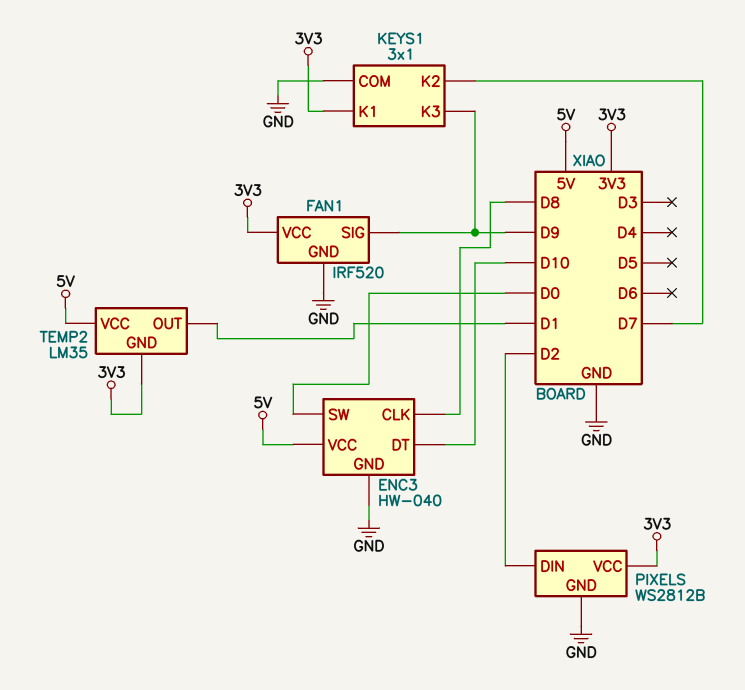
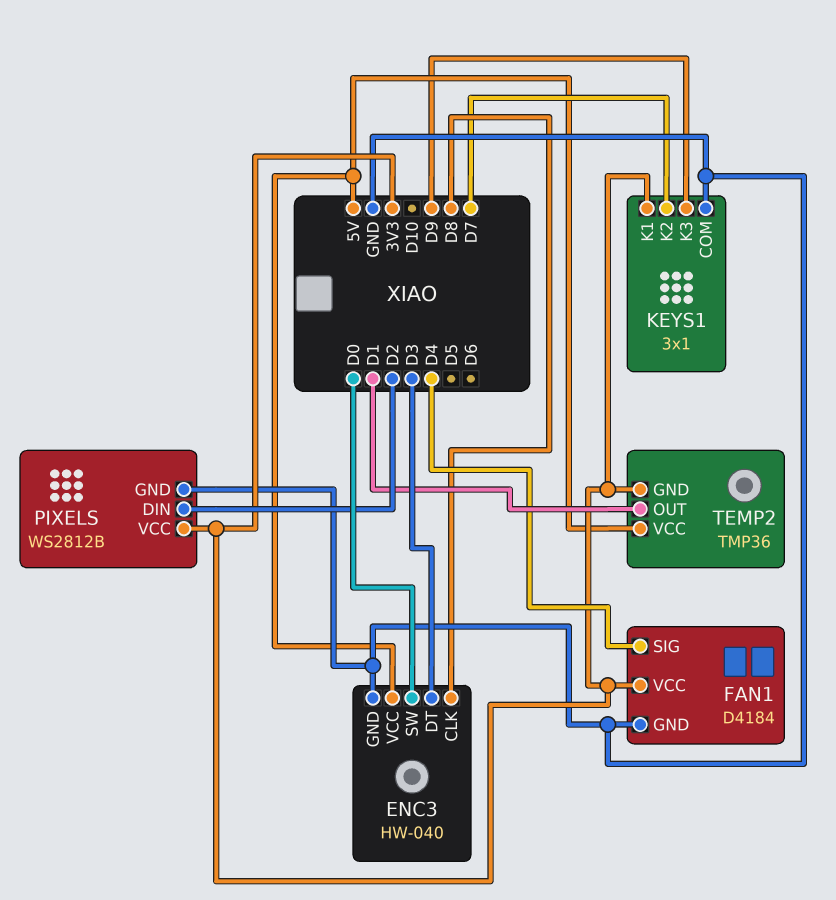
ENC3 pin DT: D10 -> D3
FAN1: IRF520 -> D4184
FAN1 pin SIG: D9 -> D4
TEMP2: LM35 -> TMP36

